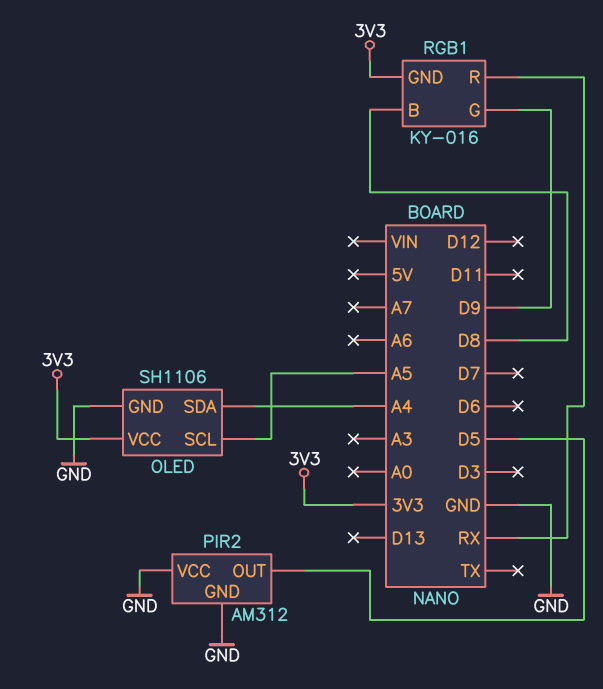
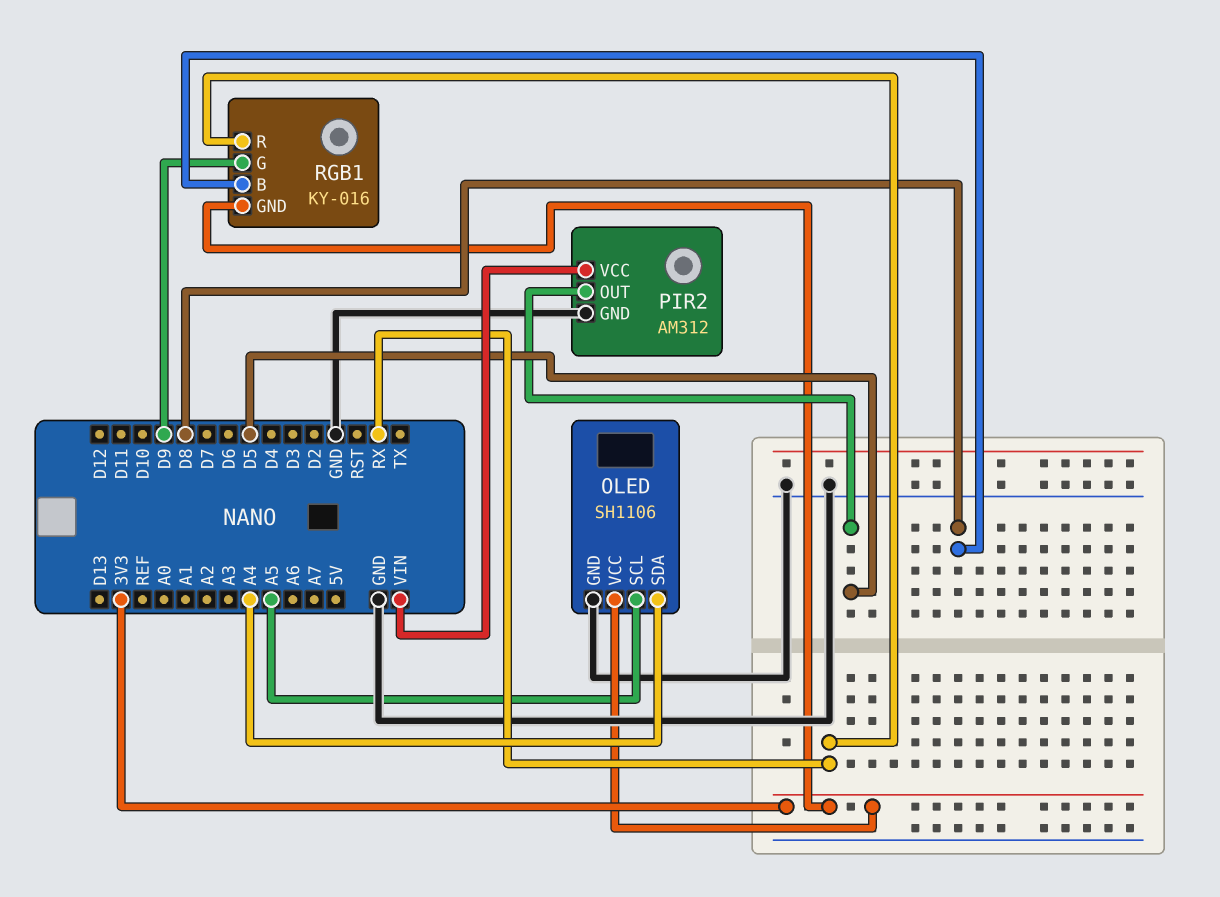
PIR2 pin VCC: GND -> VIN

